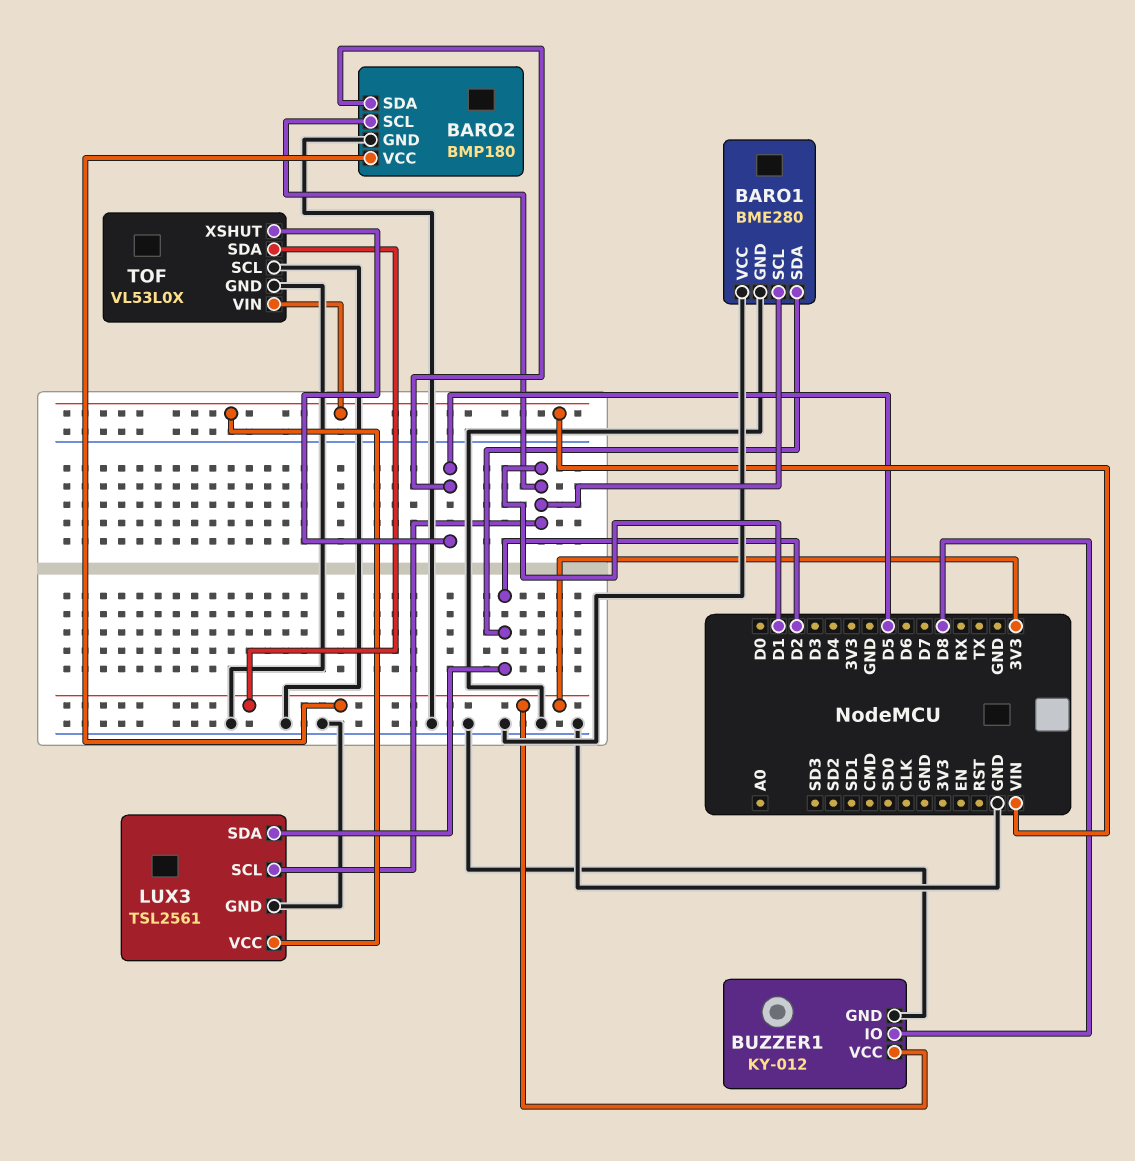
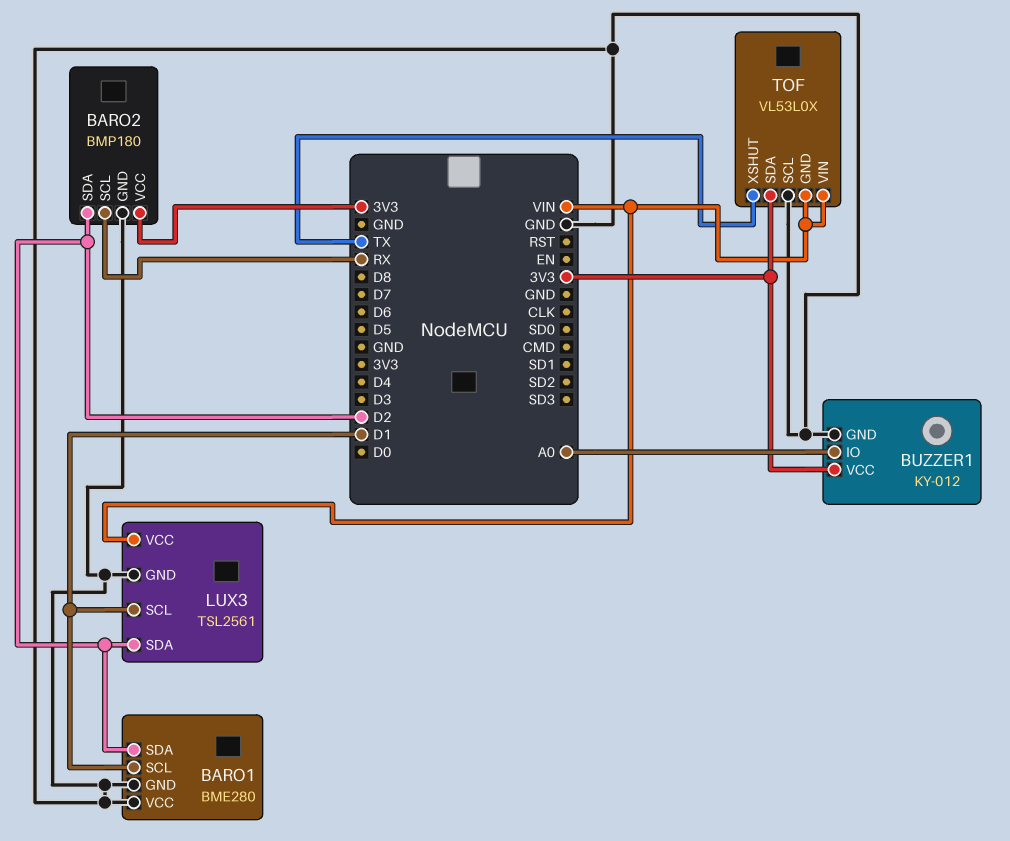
BARO2 pin SCL: D1 -> RX
BARO2 pin SDA: D5 -> D2
BUZZER1 pin IO: D8 -> A0
TOF pin GND: GND -> VIN
TOF pin XSHUT: D5 -> TX

